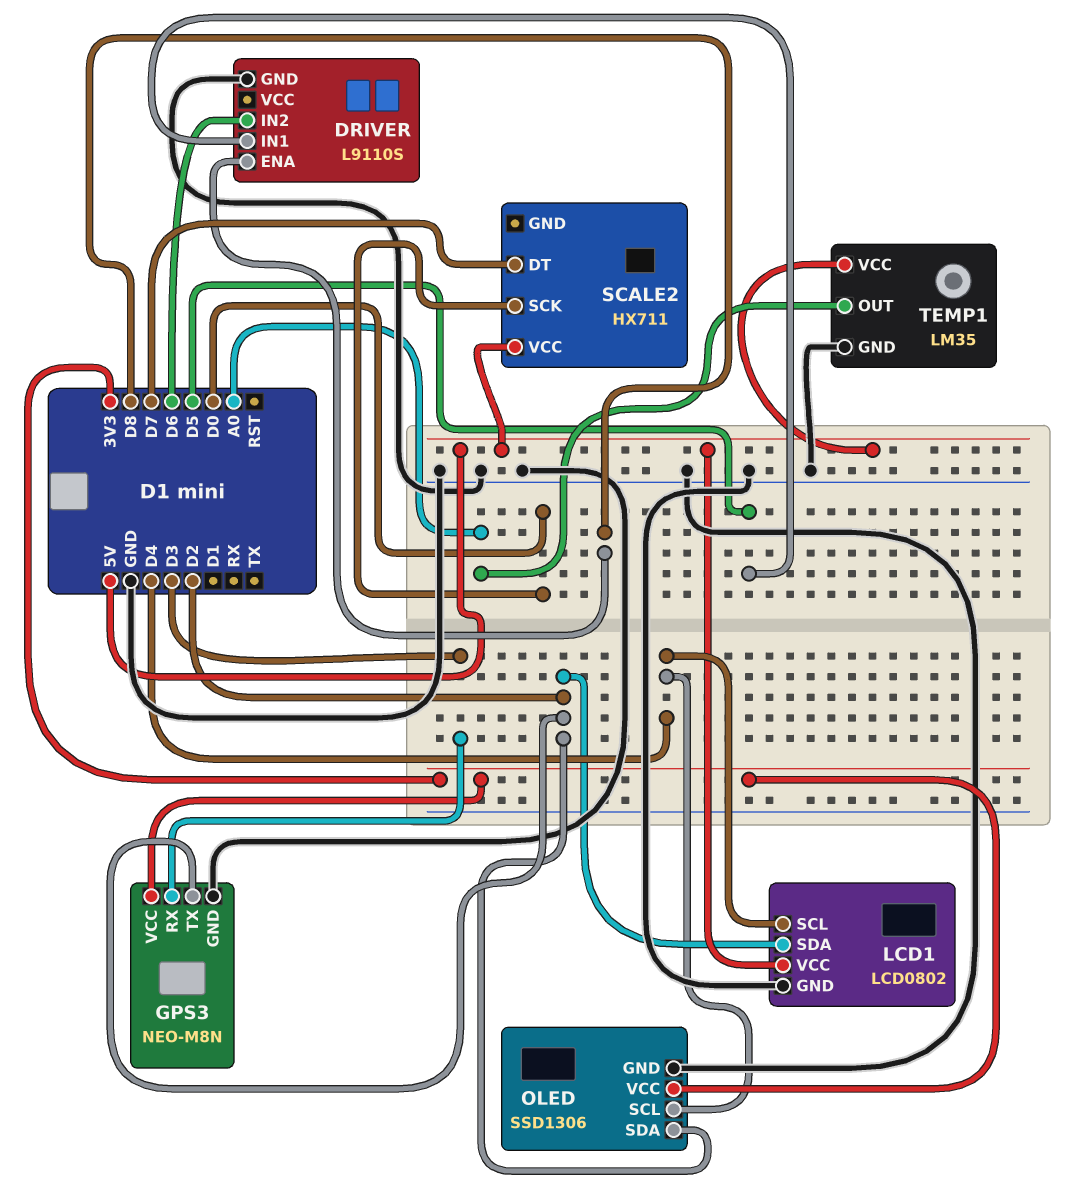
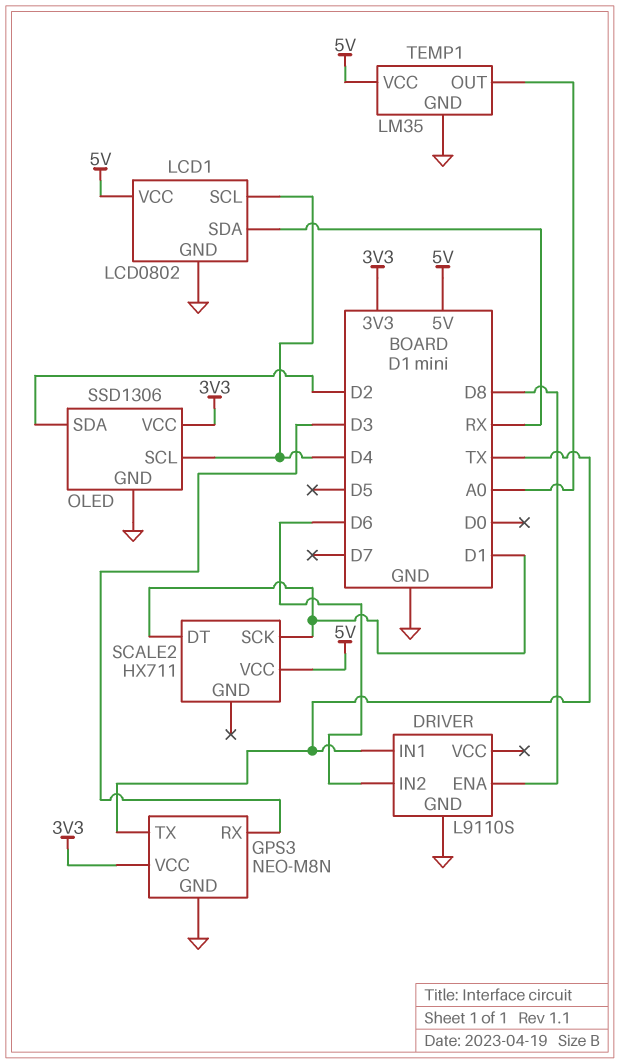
DRIVER pin IN1: D5 -> TX
GPS3 pin TX: D2 -> TX
LCD1 pin SDA: D2 -> RX
SCALE2 pin DT: D7 -> D1
SCALE2 pin SCK: D0 -> D1

